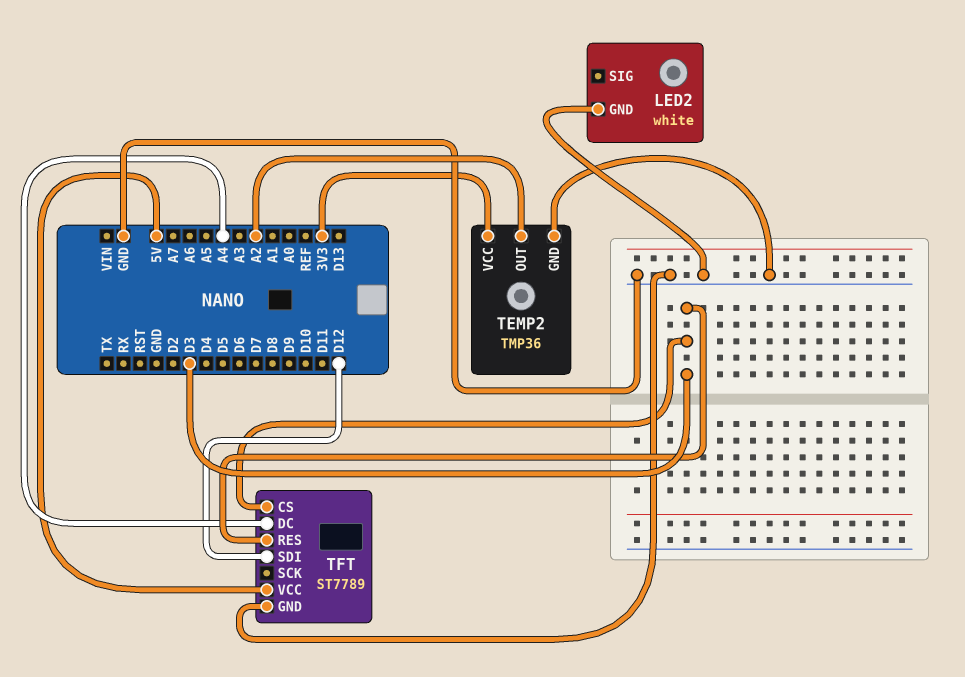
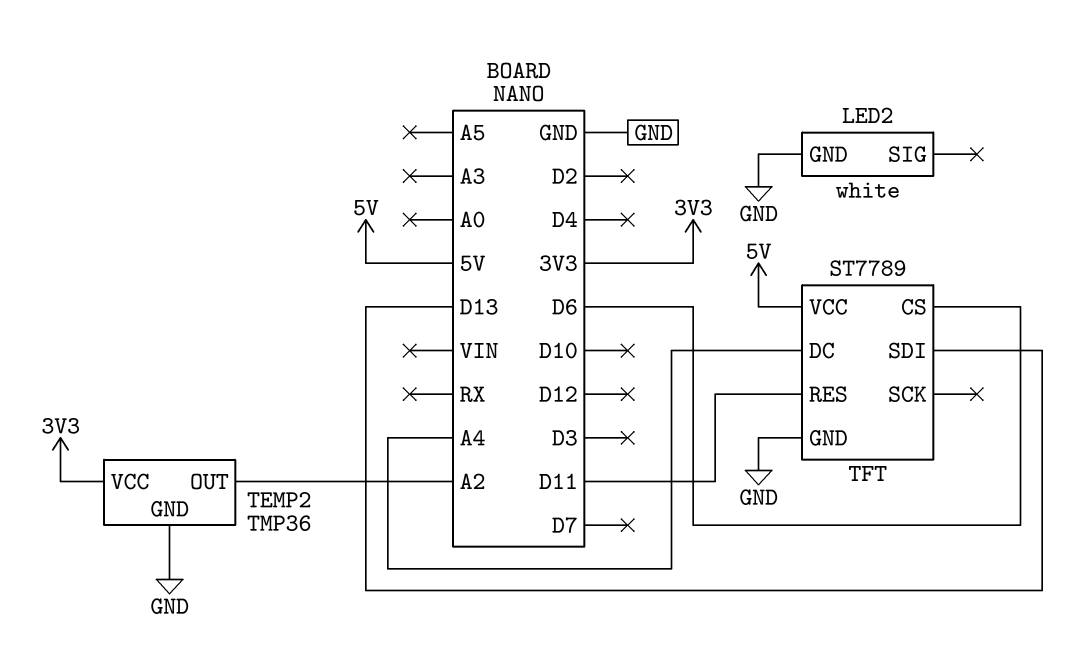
TFT pin CS: D3 -> D6
TFT pin RES: D3 -> D11
TFT pin SDI: D12 -> D13

